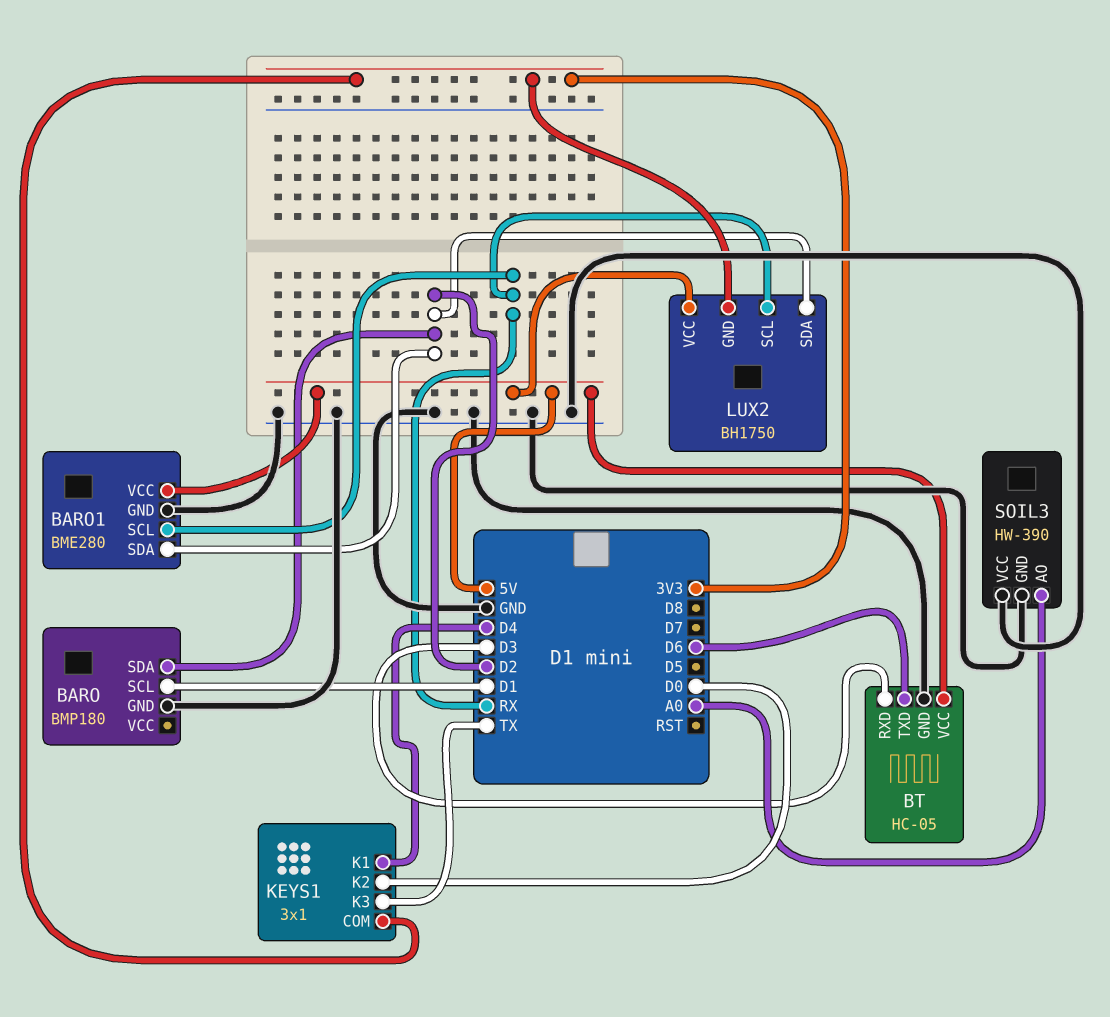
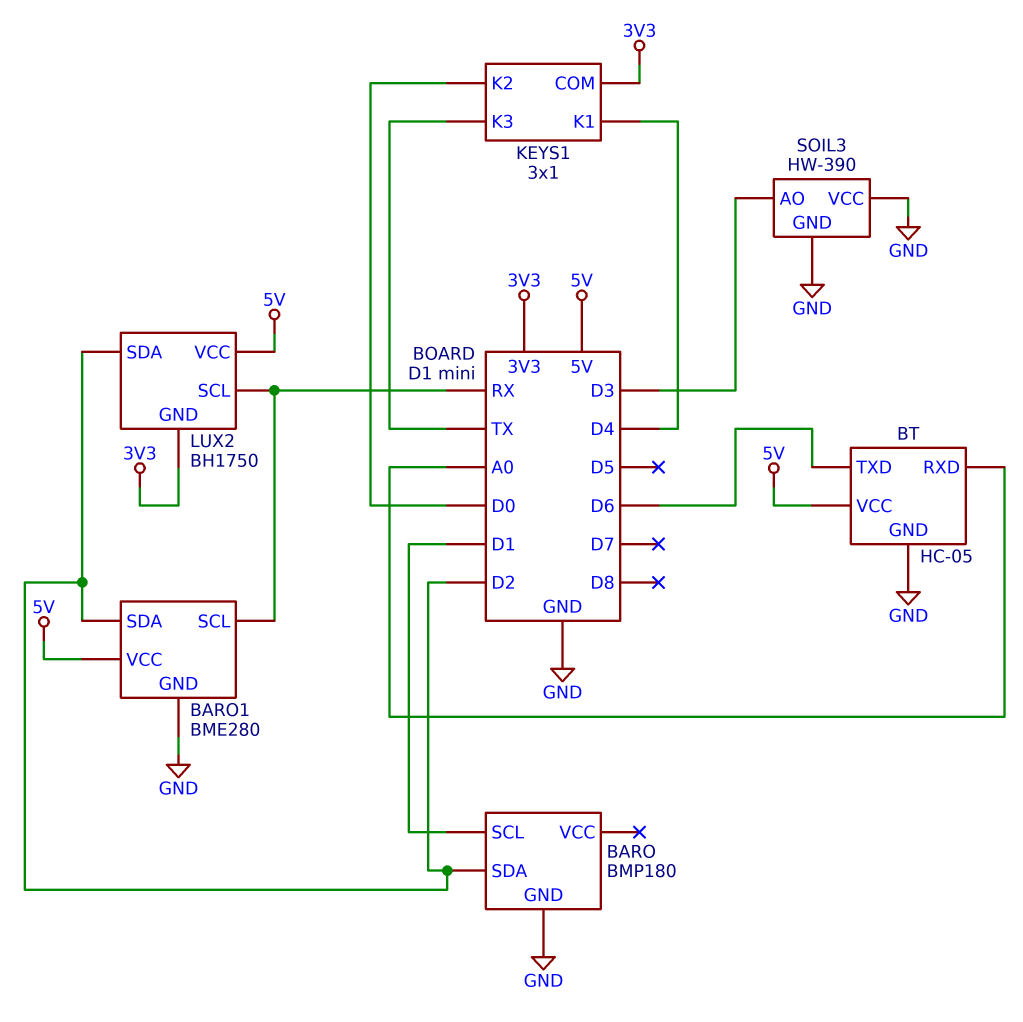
BT pin RXD: D3 -> A0
SOIL3 pin AO: A0 -> D3

